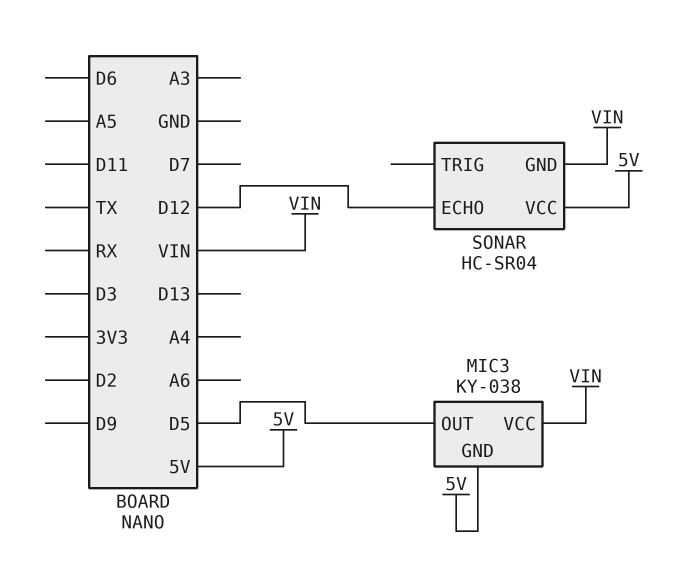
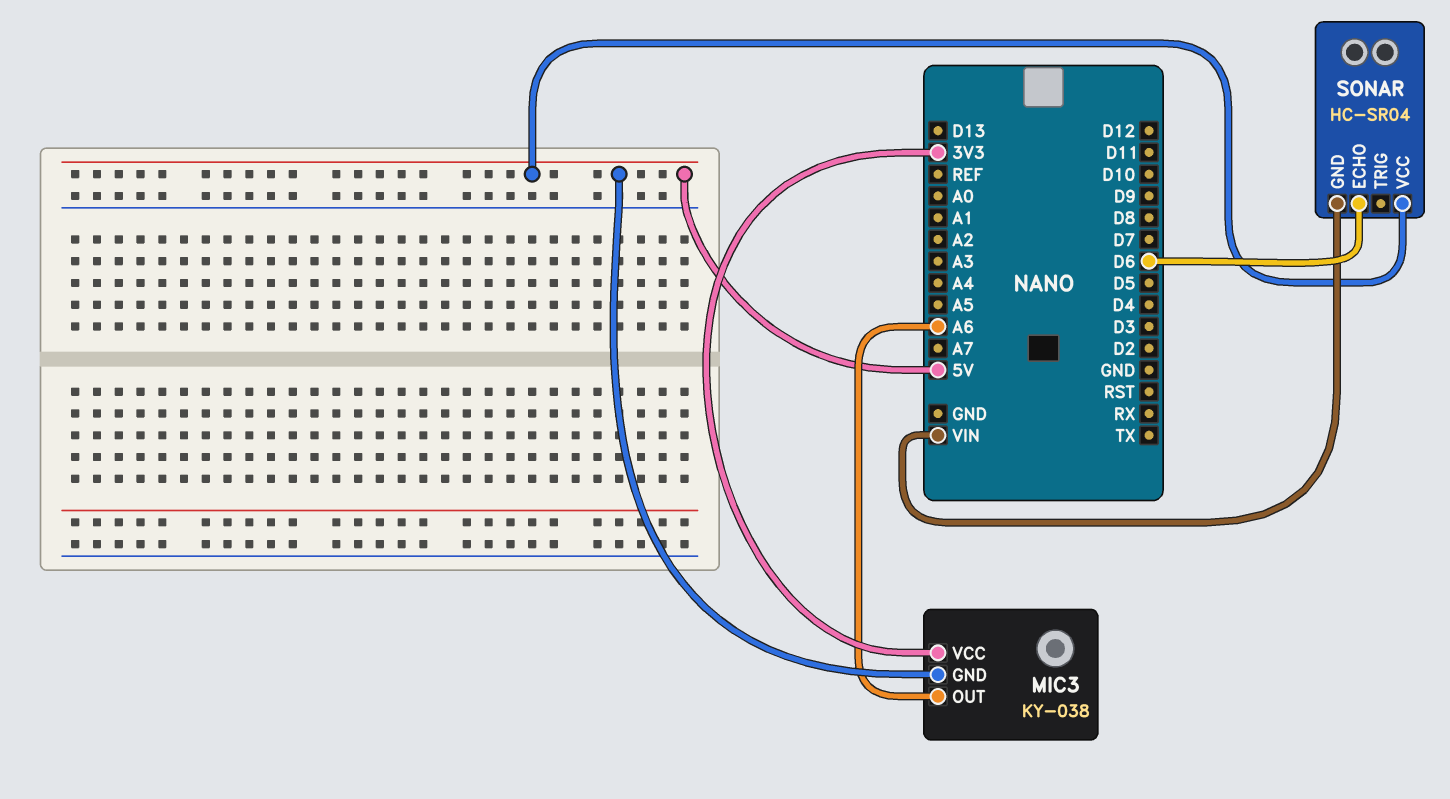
MIC3 pin OUT: D5 -> A6
MIC3 pin VCC: VIN -> 3V3
SONAR pin ECHO: D12 -> D6

